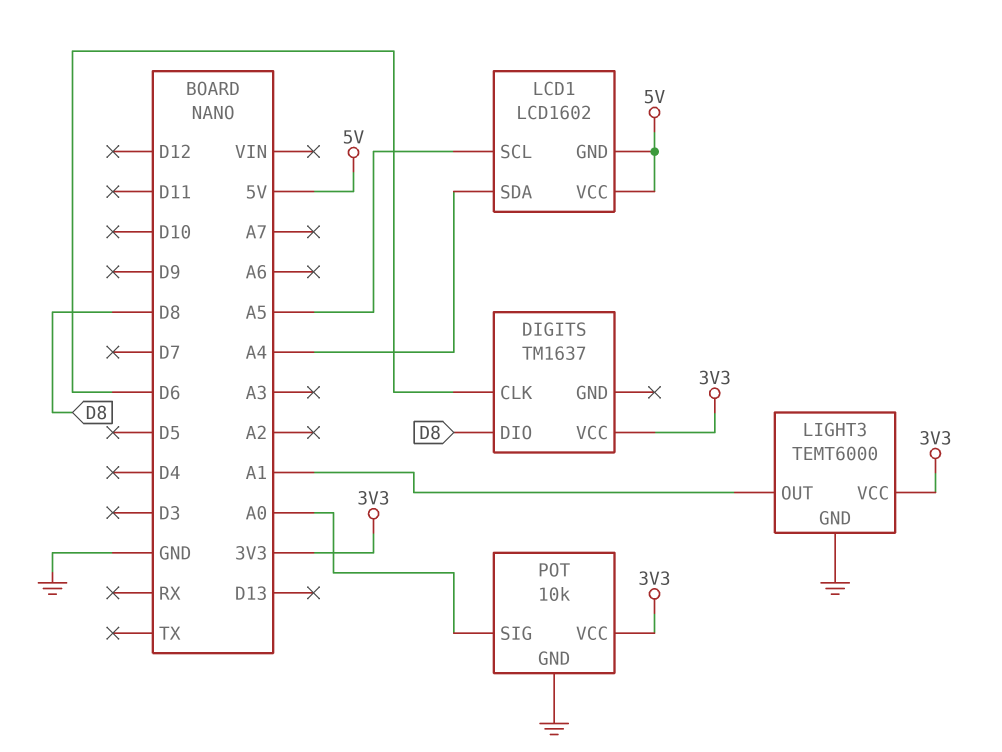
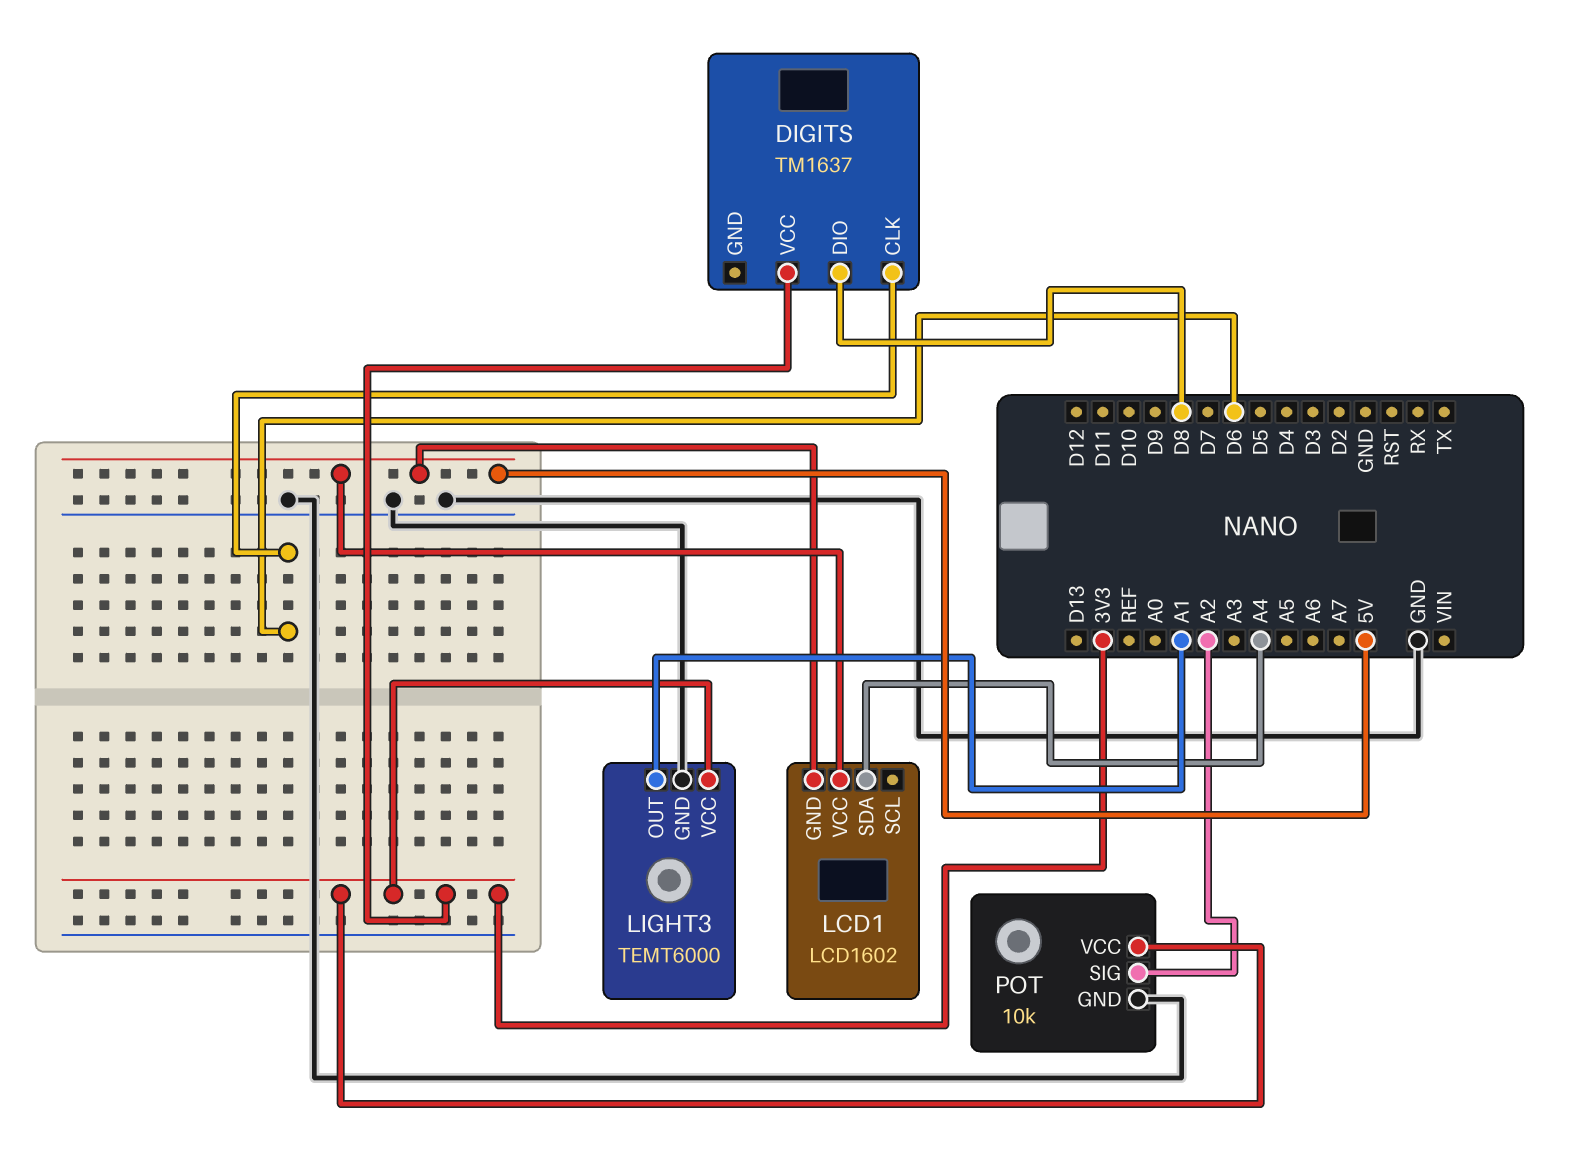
LCD1 pin SCL: A5 -> none
POT pin SIG: A0 -> A2

